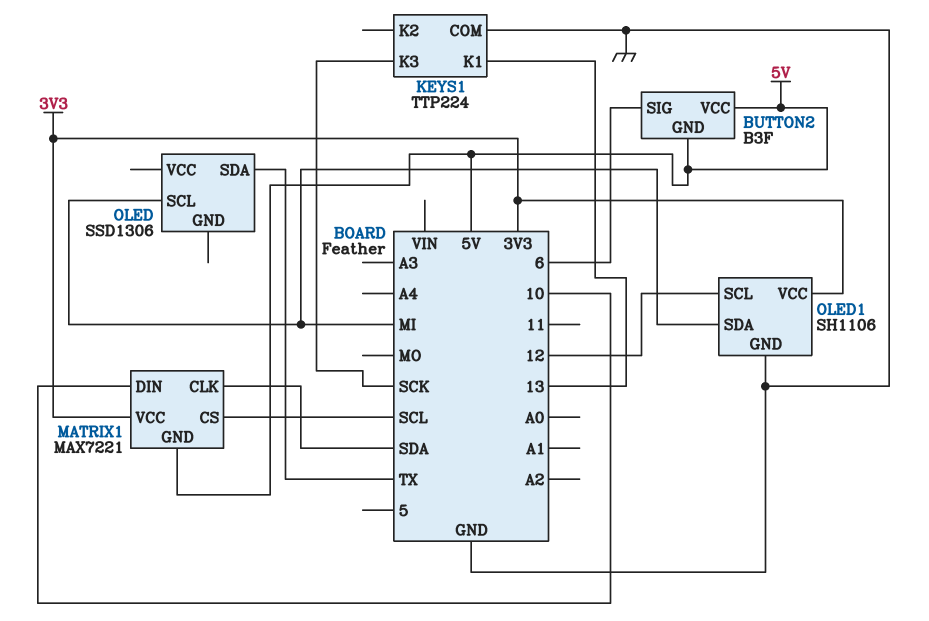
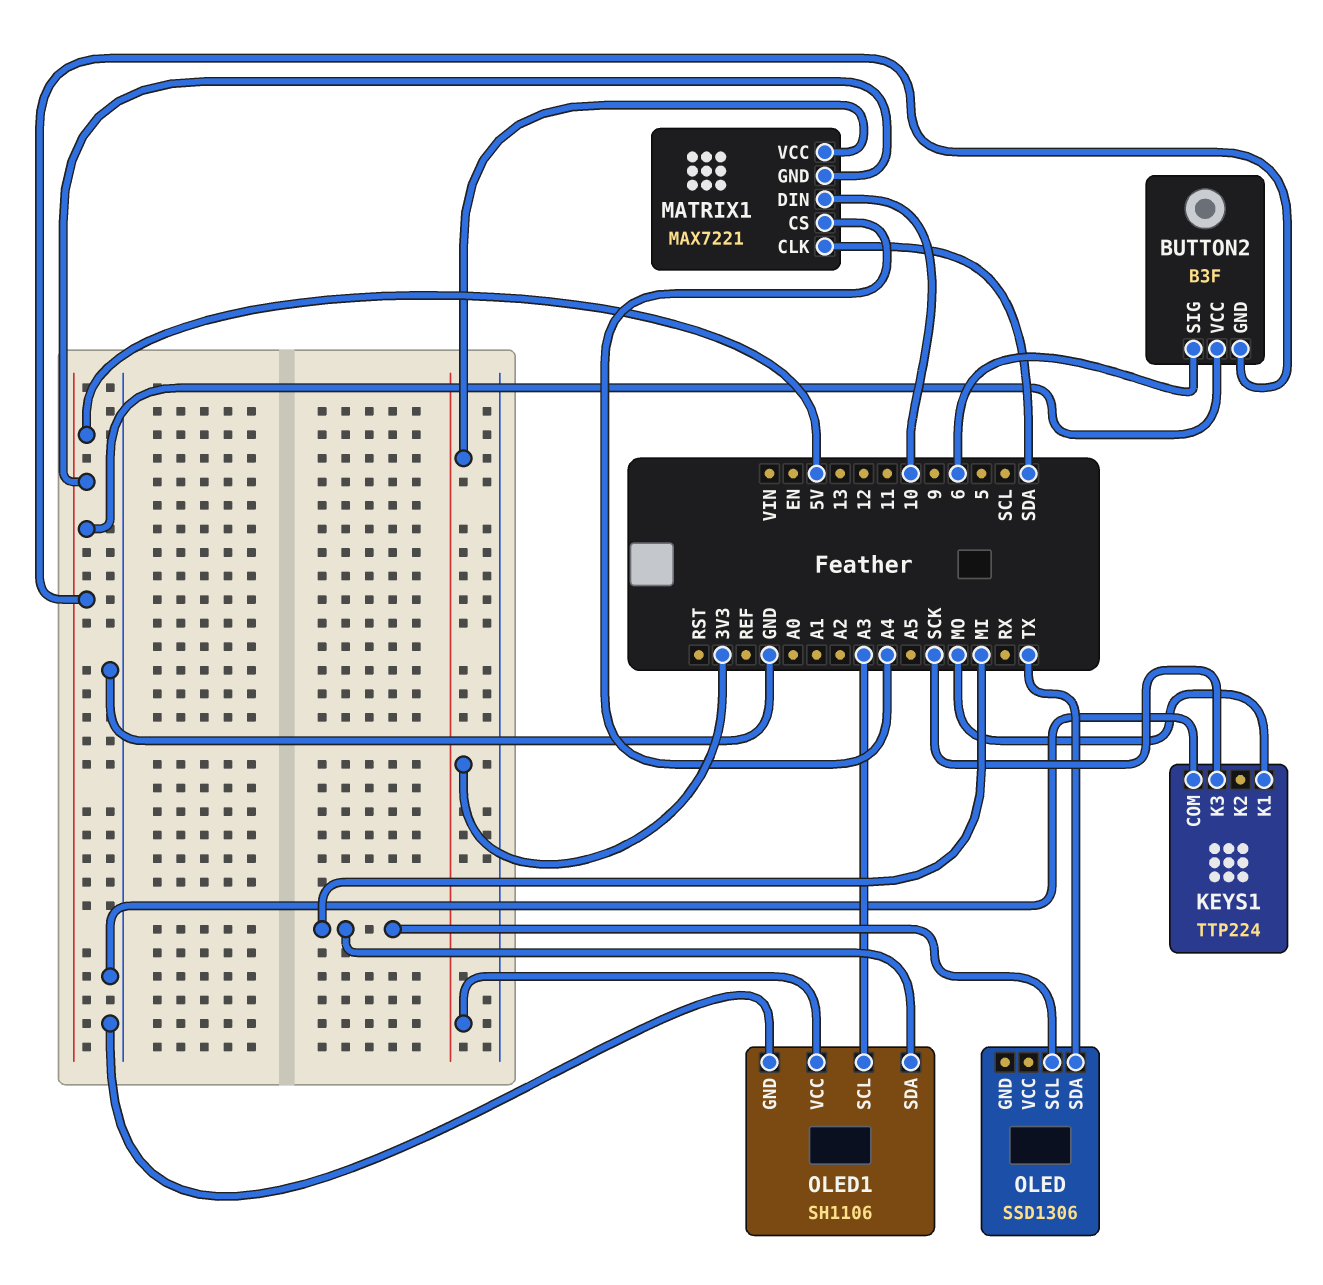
KEYS1 pin K1: 13 -> MO
MATRIX1 pin CS: SCL -> A4
OLED1 pin SCL: 12 -> A3

